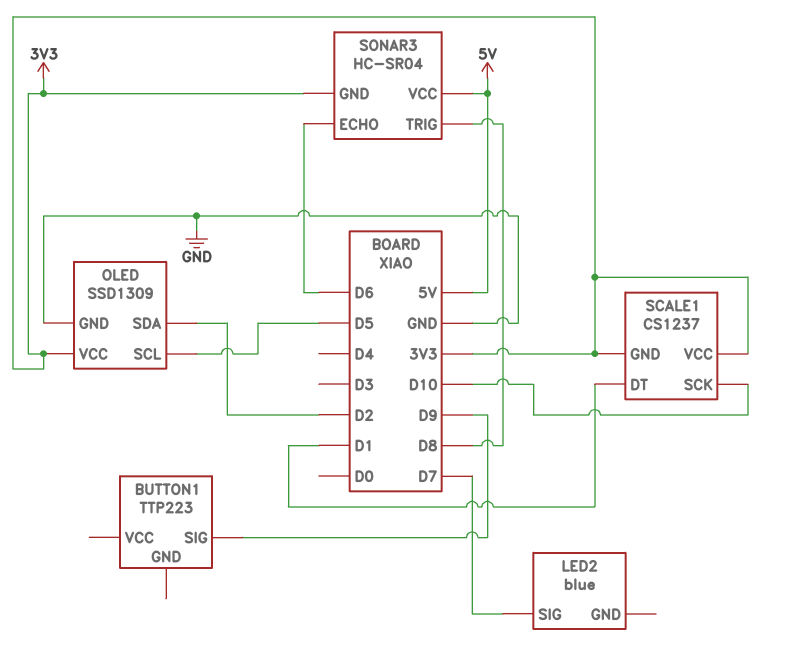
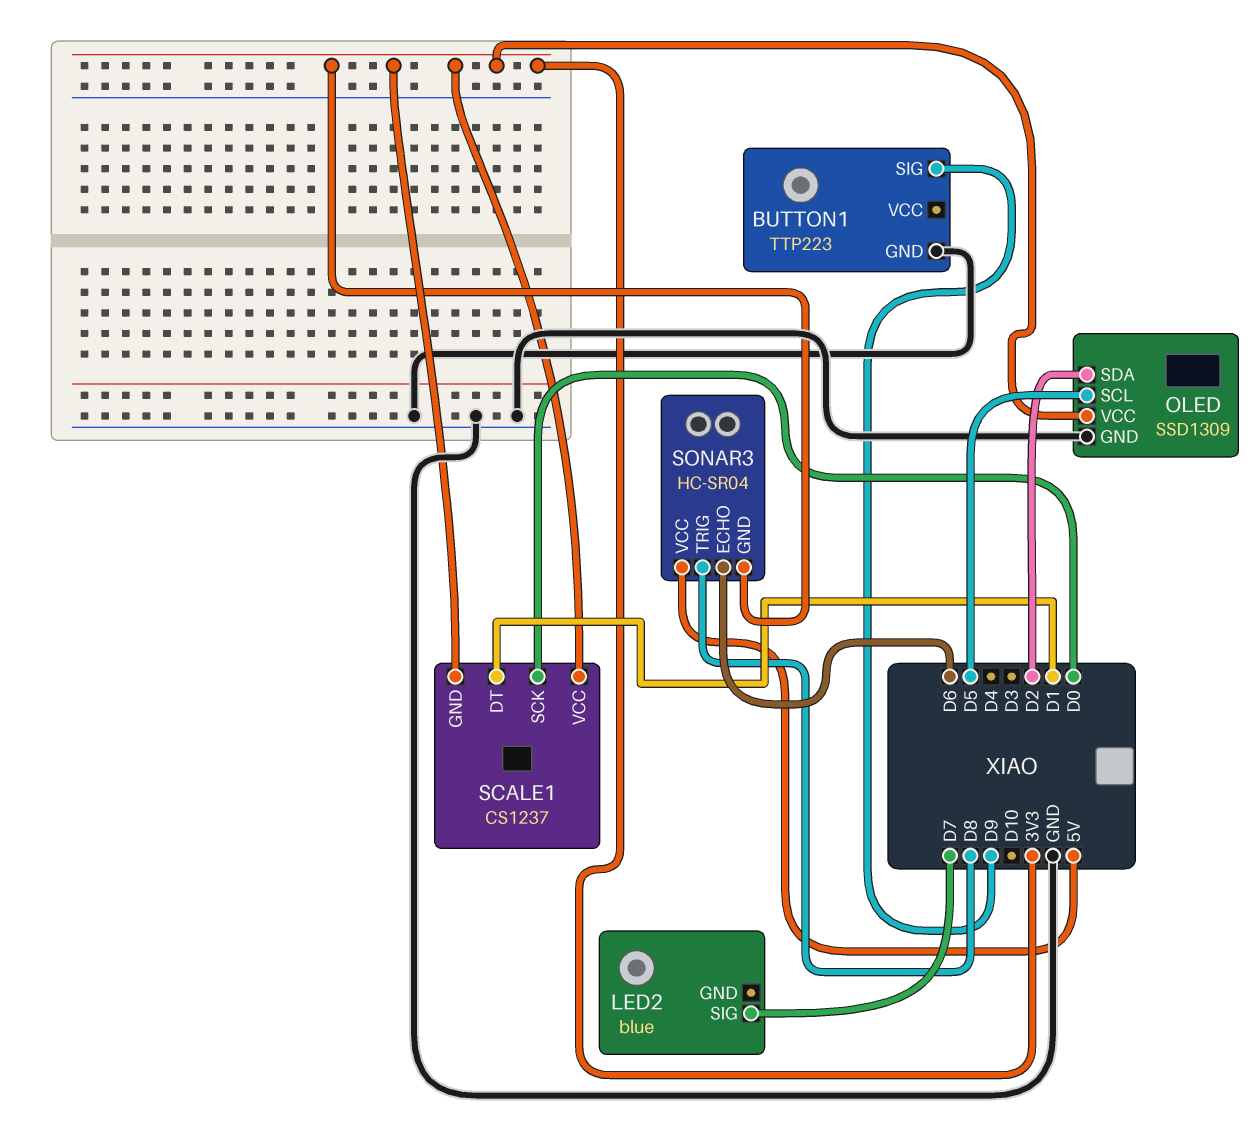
BUTTON1 pin GND: none -> GND
SCALE1 pin SCK: D10 -> D0

